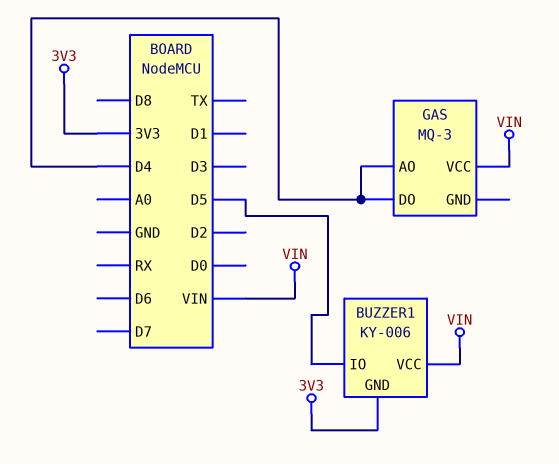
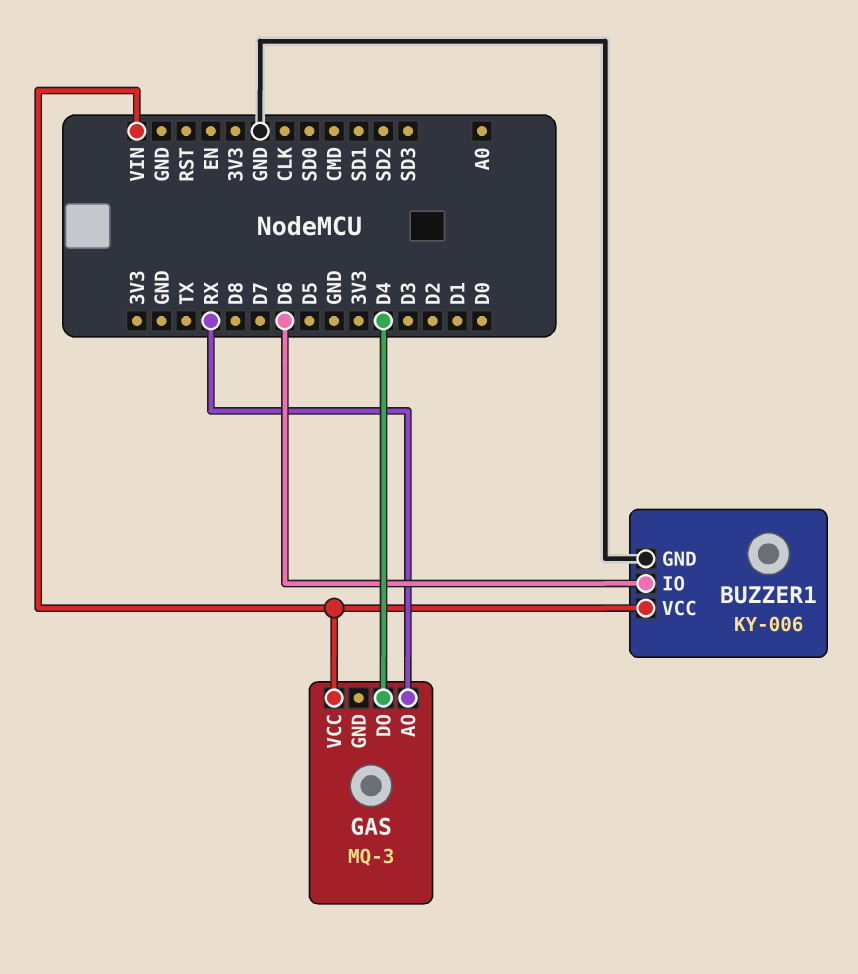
BUZZER1 pin GND: 3V3 -> GND
BUZZER1 pin IO: D5 -> D6
GAS pin AO: D4 -> RX

